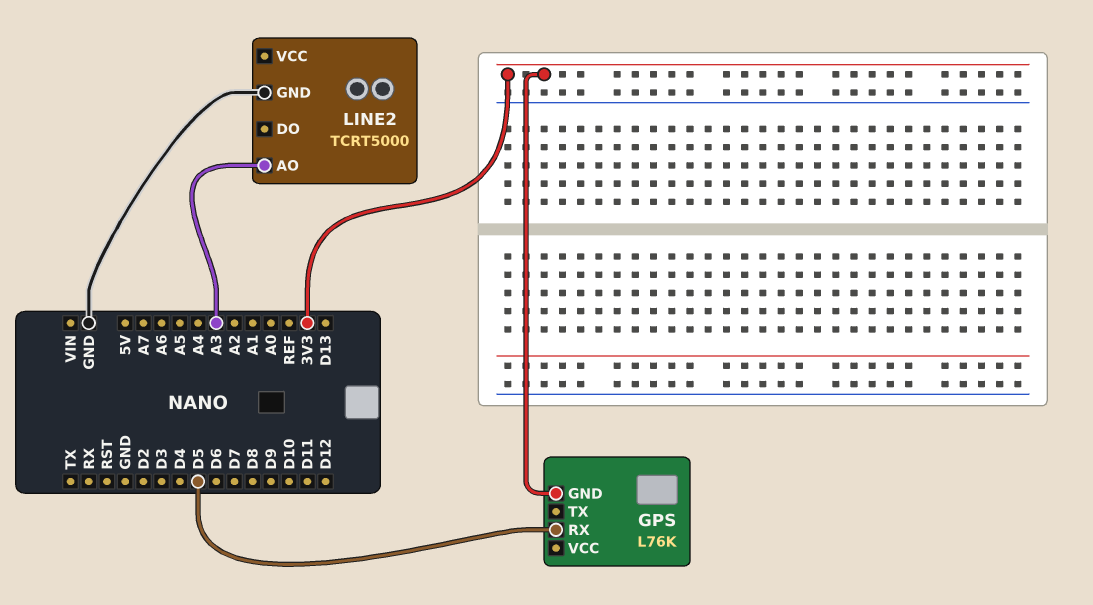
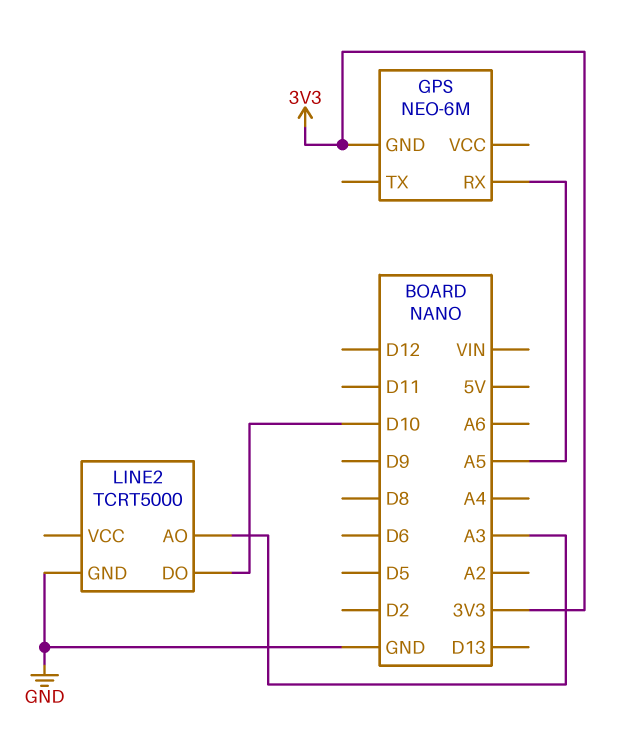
GPS: L76K -> NEO-6M
GPS pin RX: D5 -> A5
LINE2 pin DO: none -> D10

